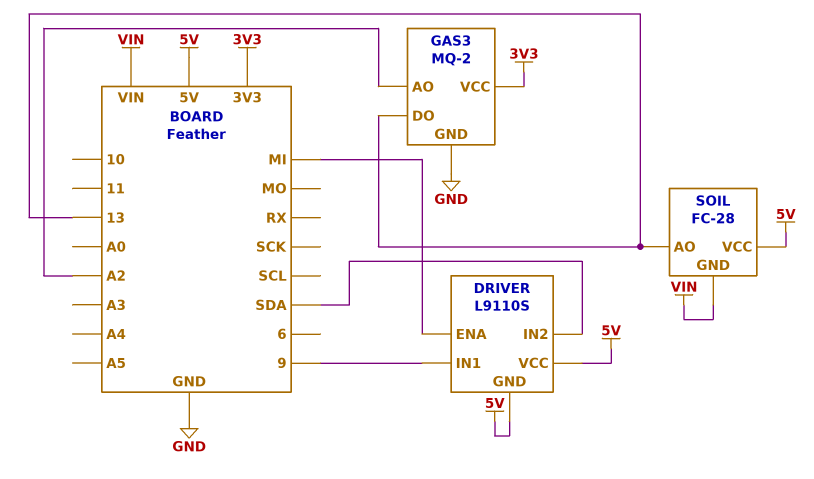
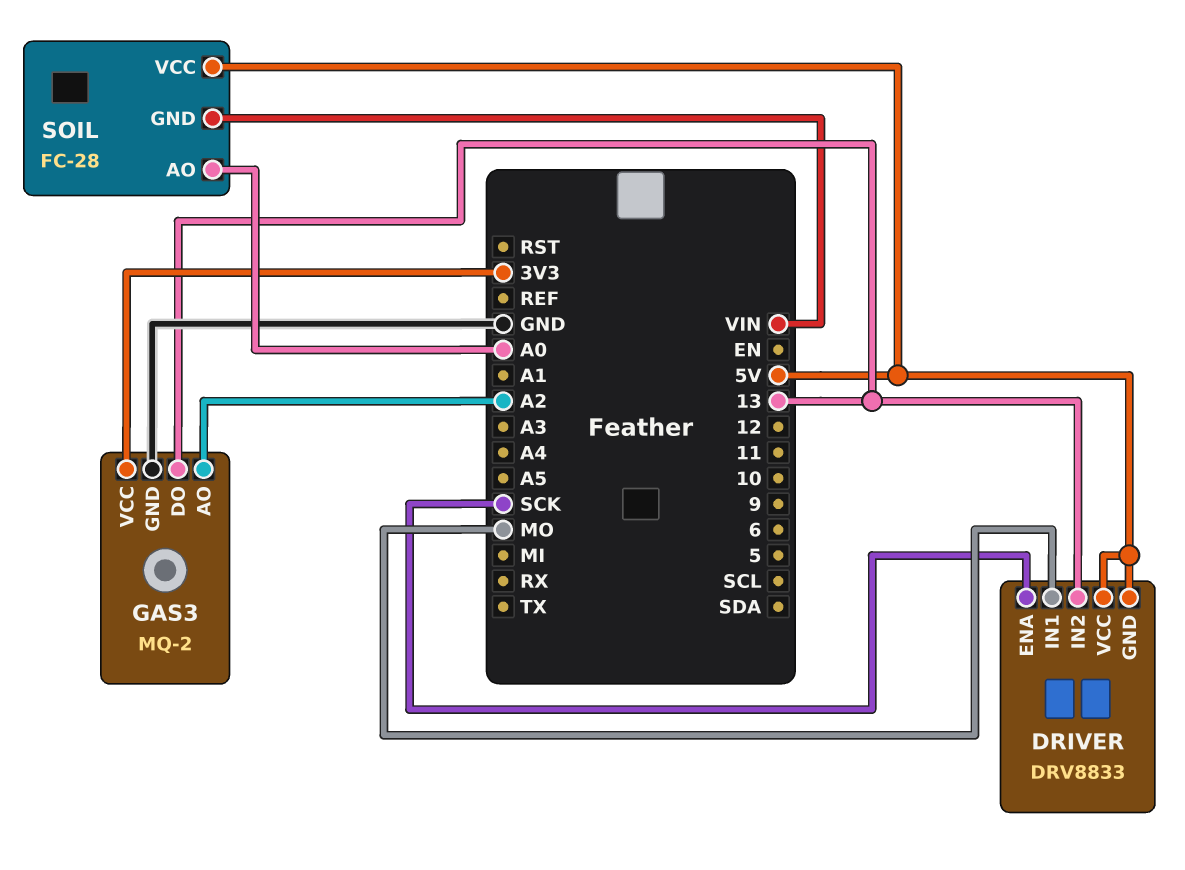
DRIVER: L9110S -> DRV8833
DRIVER pin ENA: MI -> SCK
DRIVER pin IN1: 9 -> MO
DRIVER pin IN2: SDA -> 13
SOIL pin AO: 13 -> A0

